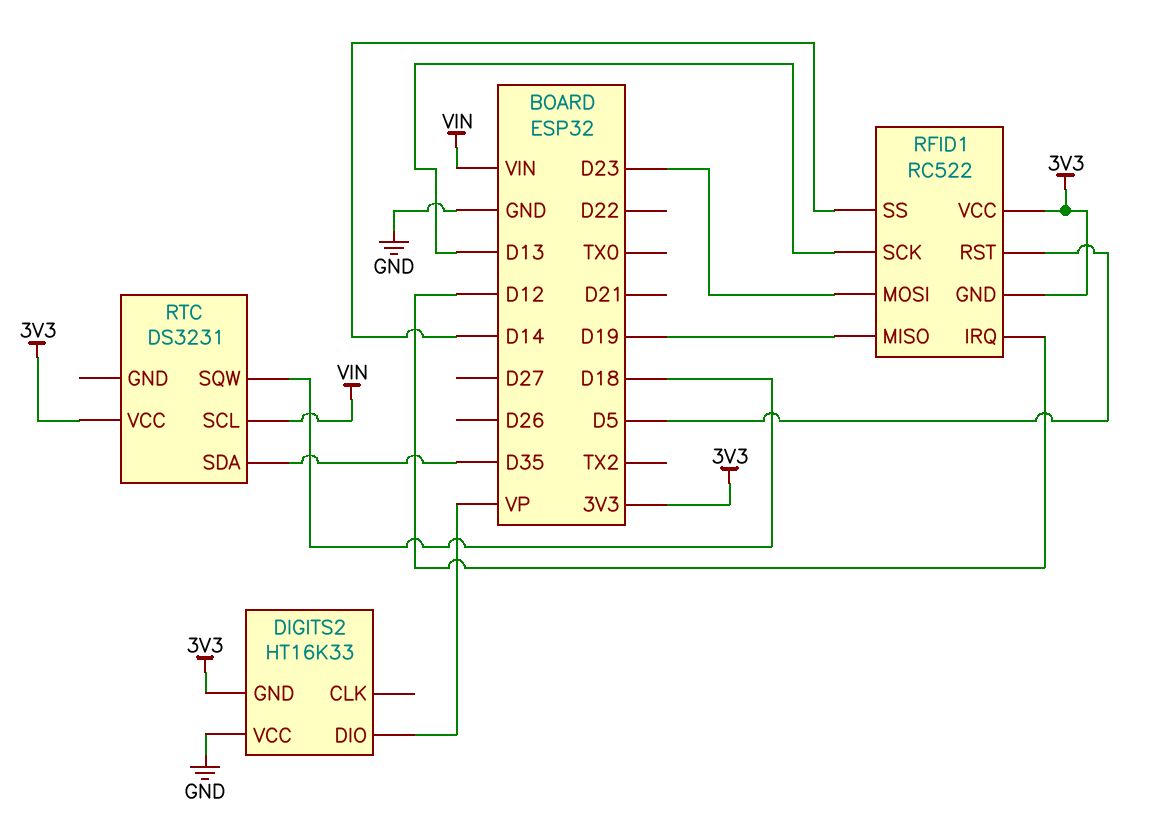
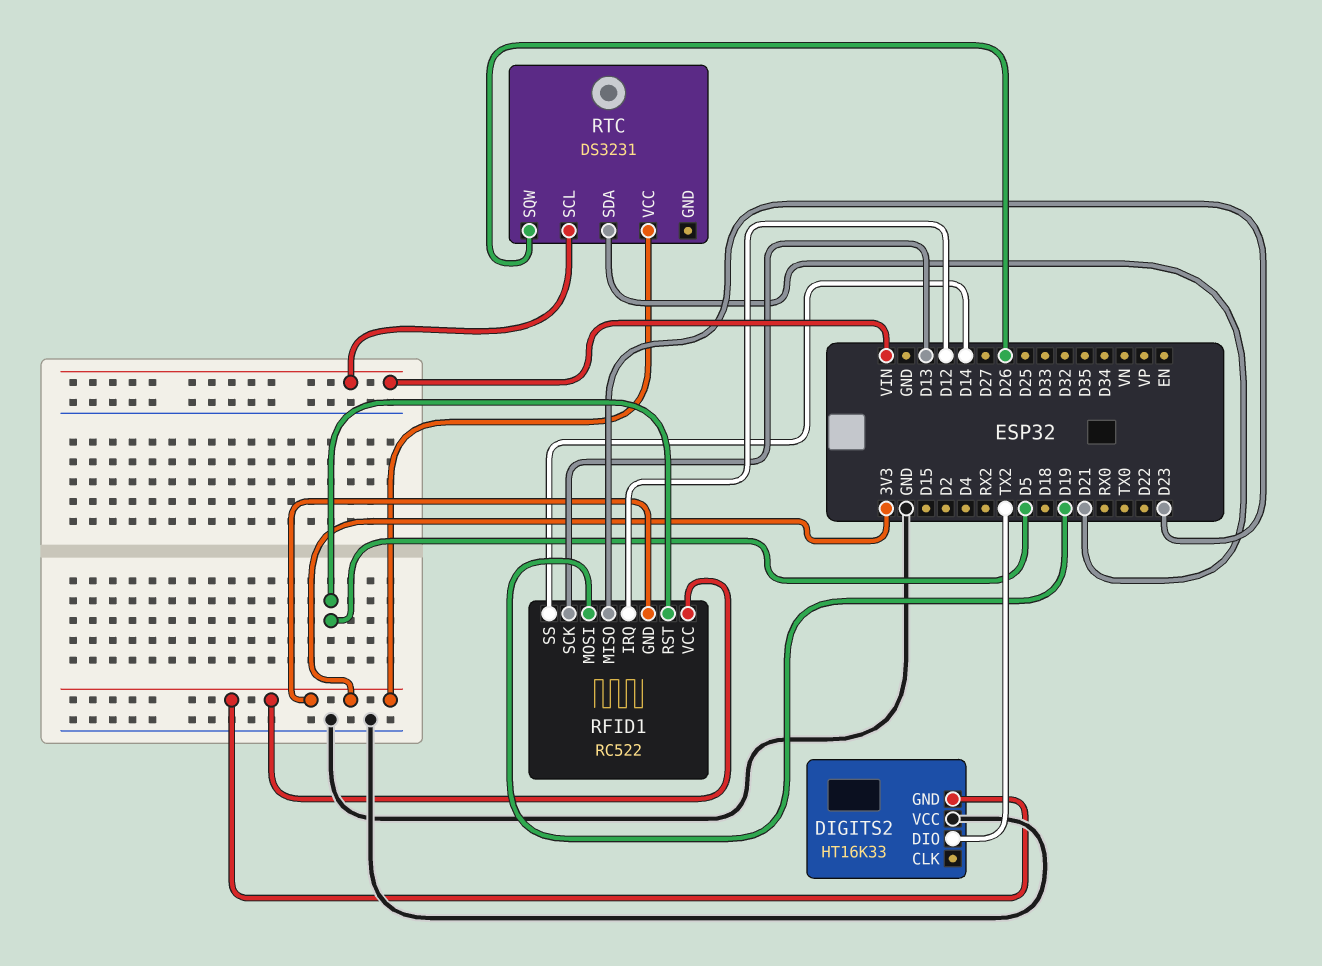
DIGITS2 pin DIO: VP -> TX2
RFID1 pin MISO: D19 -> D23
RFID1 pin MOSI: D23 -> D19
RTC pin SDA: D35 -> D21
RTC pin SQW: D18 -> D26

